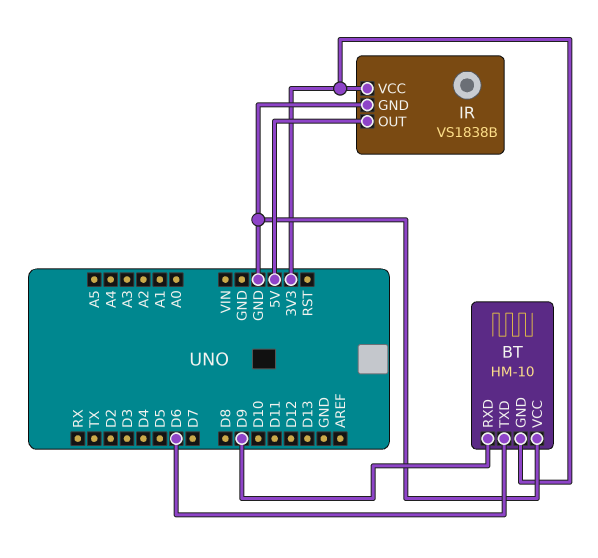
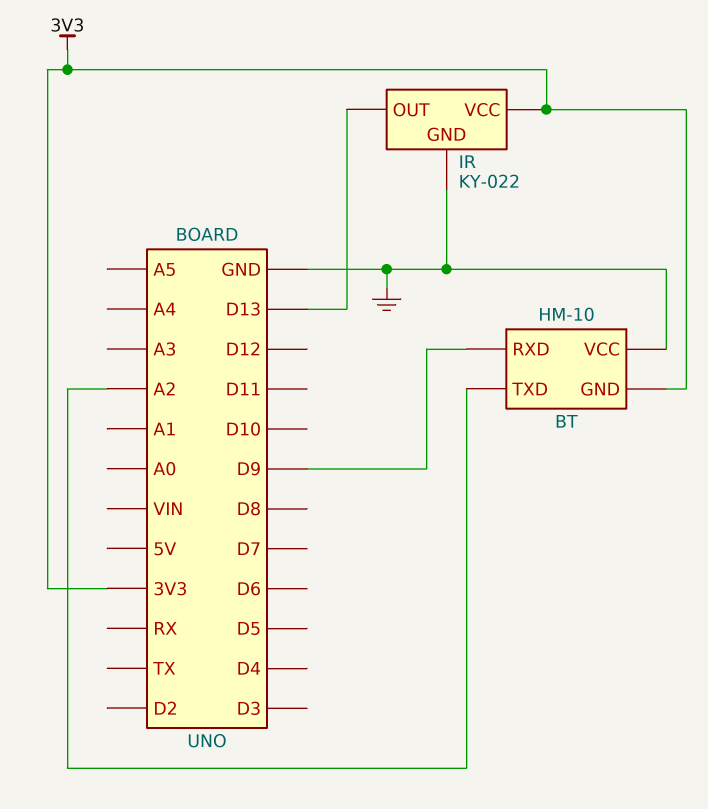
BT pin TXD: D6 -> A2
IR: VS1838B -> KY-022
IR pin OUT: 5V -> D13

